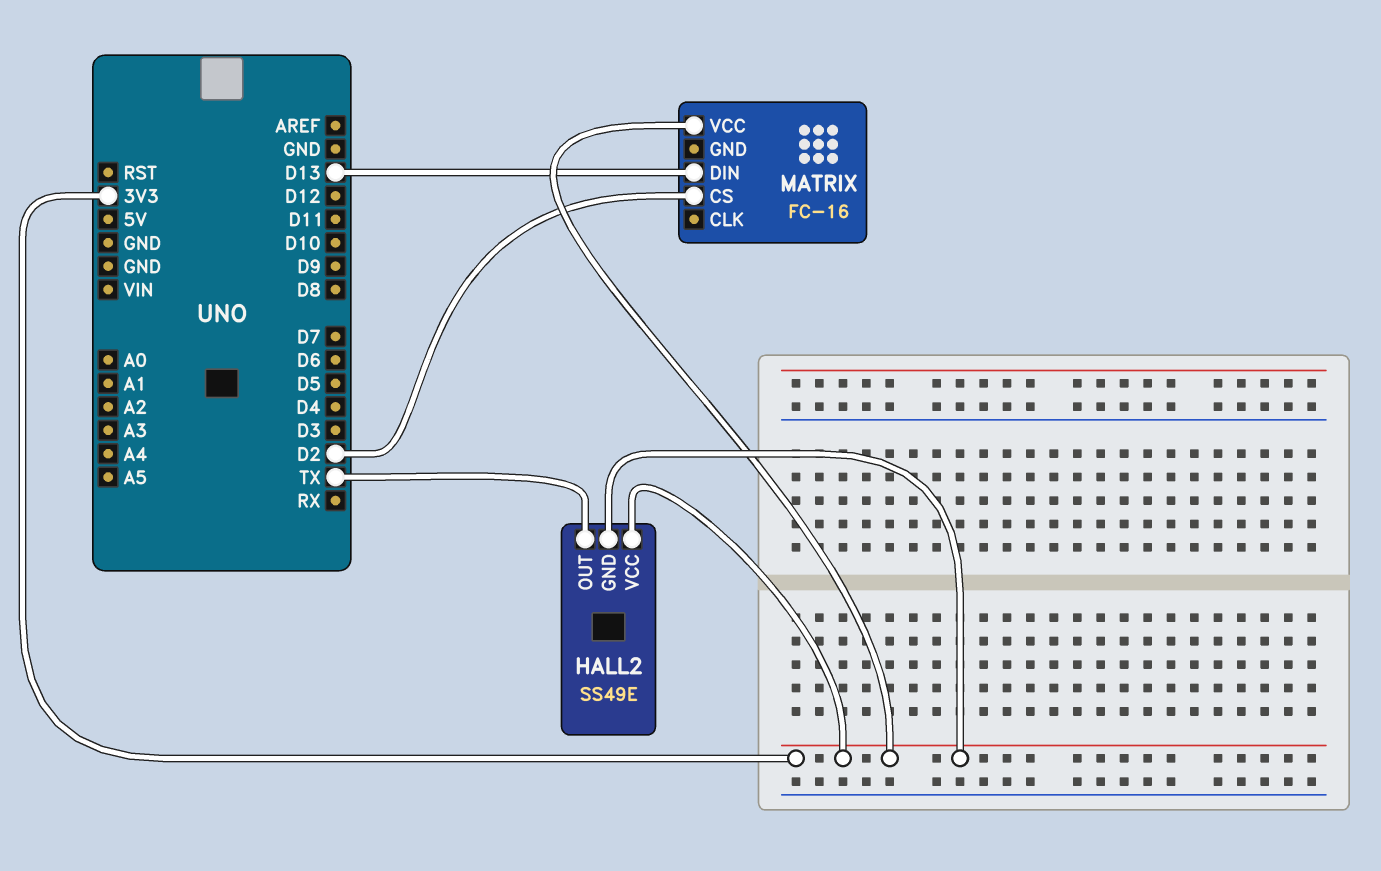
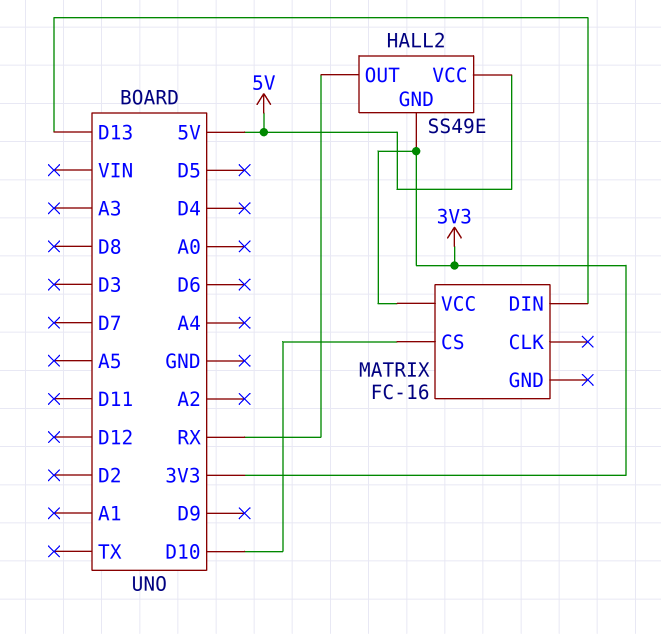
HALL2 pin OUT: TX -> RX
HALL2 pin VCC: 3V3 -> 5V
MATRIX pin CS: D2 -> D10

